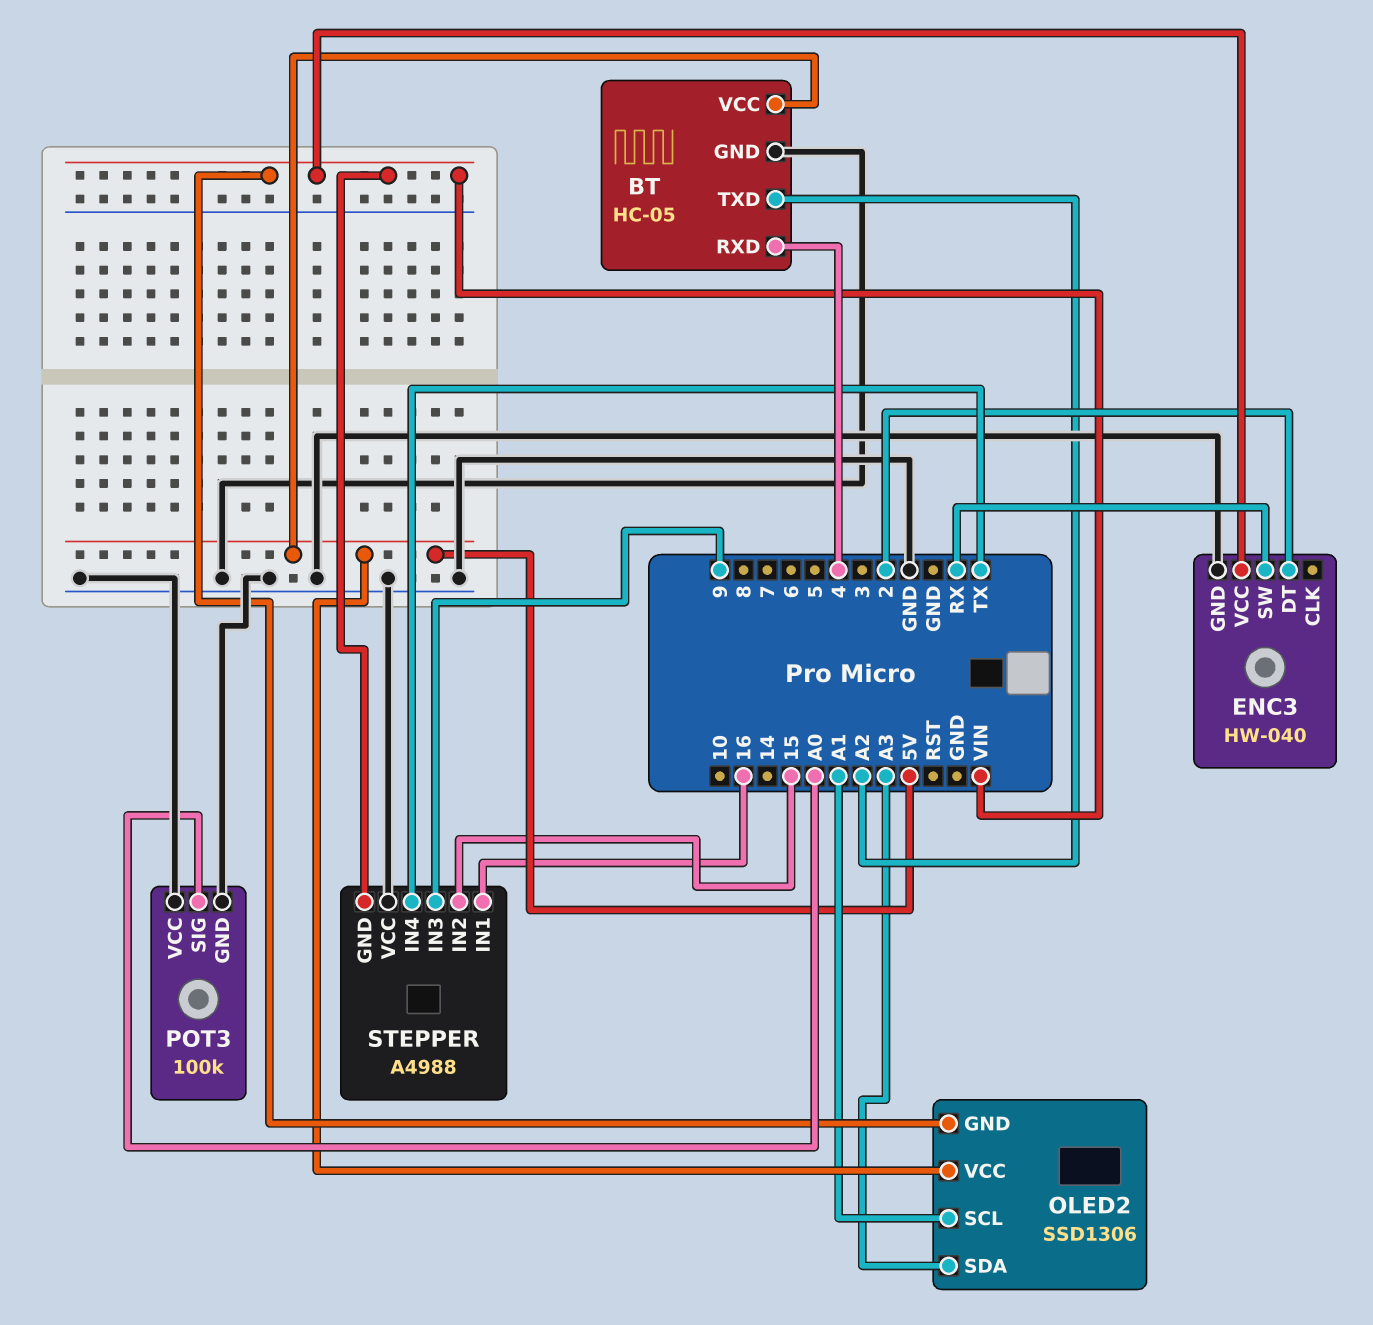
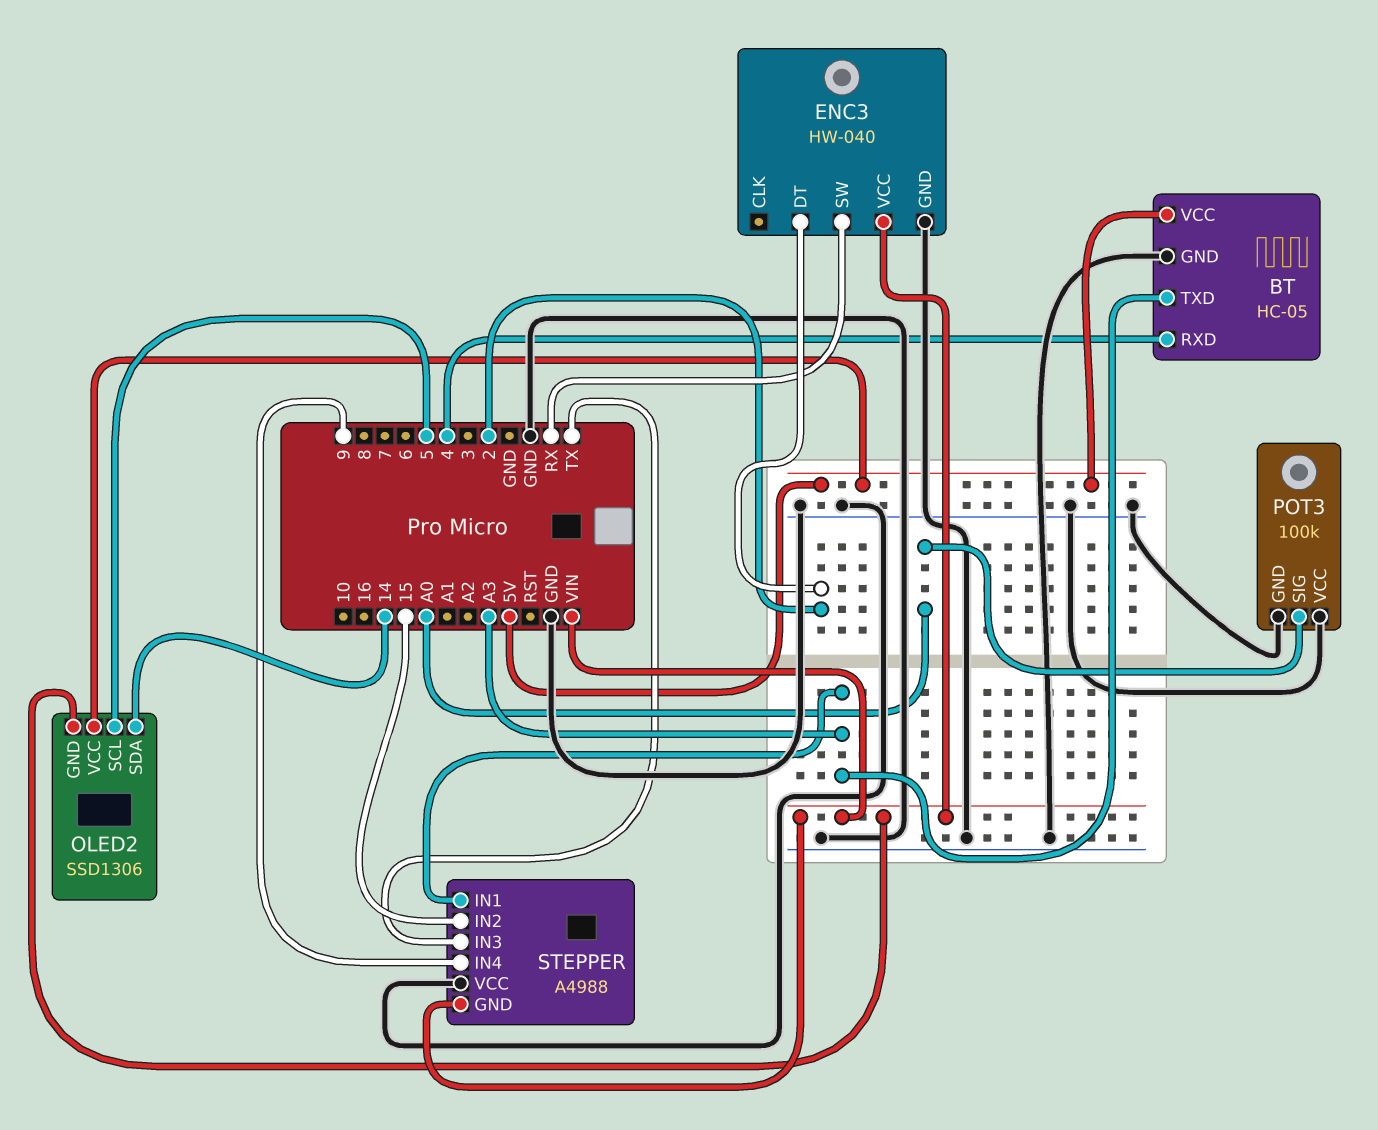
BT pin TXD: A2 -> A3
OLED2 pin SCL: A1 -> 5
OLED2 pin SDA: A3 -> 14
STEPPER pin IN1: 16 -> A3
STEPPER pin IN3: 9 -> TX
STEPPER pin IN4: TX -> 9

